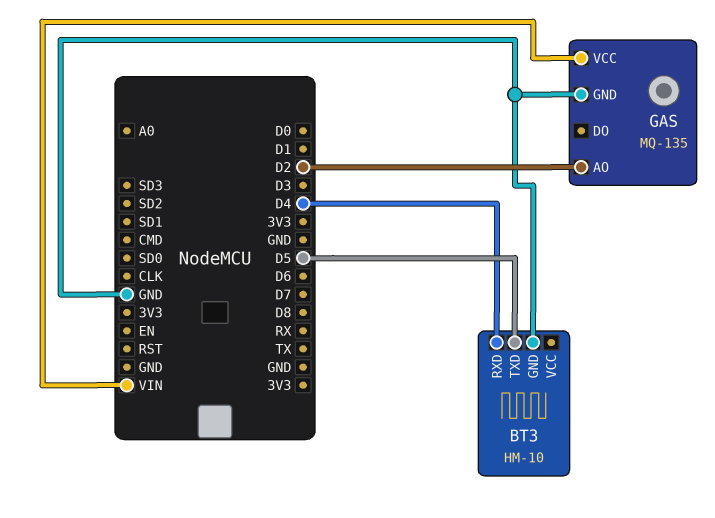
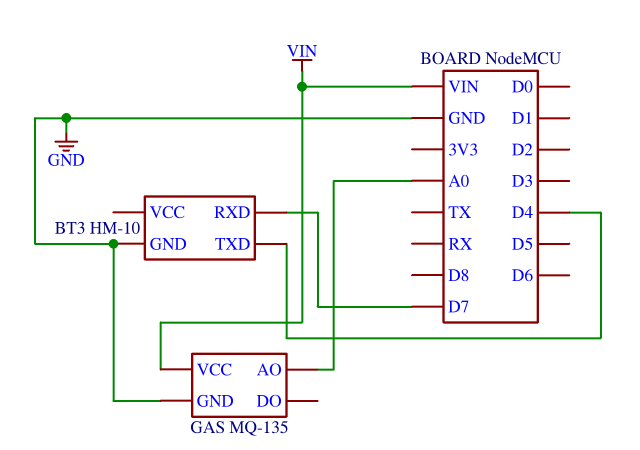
BT3 pin RXD: D4 -> D7
BT3 pin TXD: D5 -> D4
GAS pin AO: D2 -> A0

